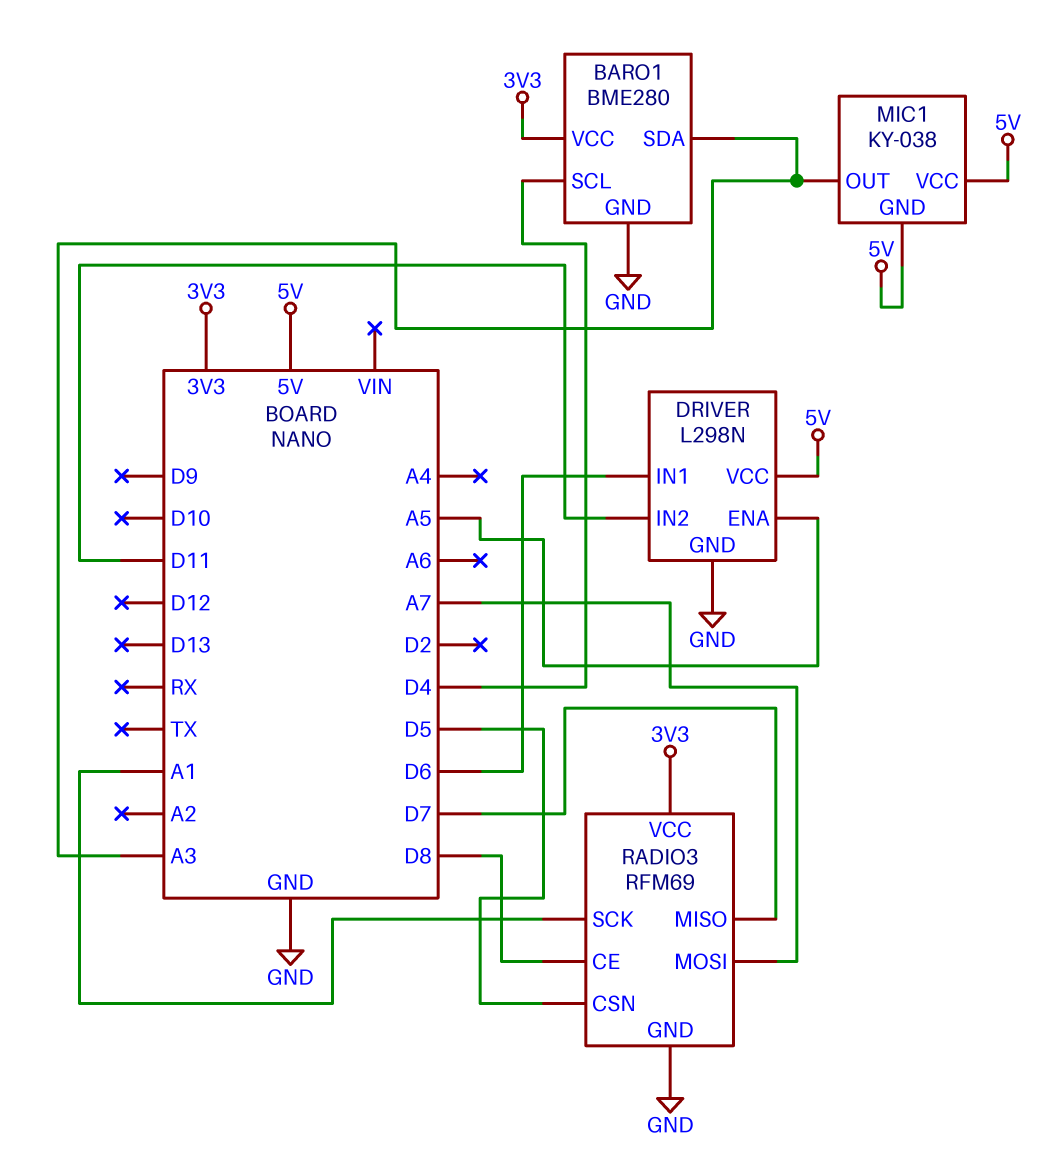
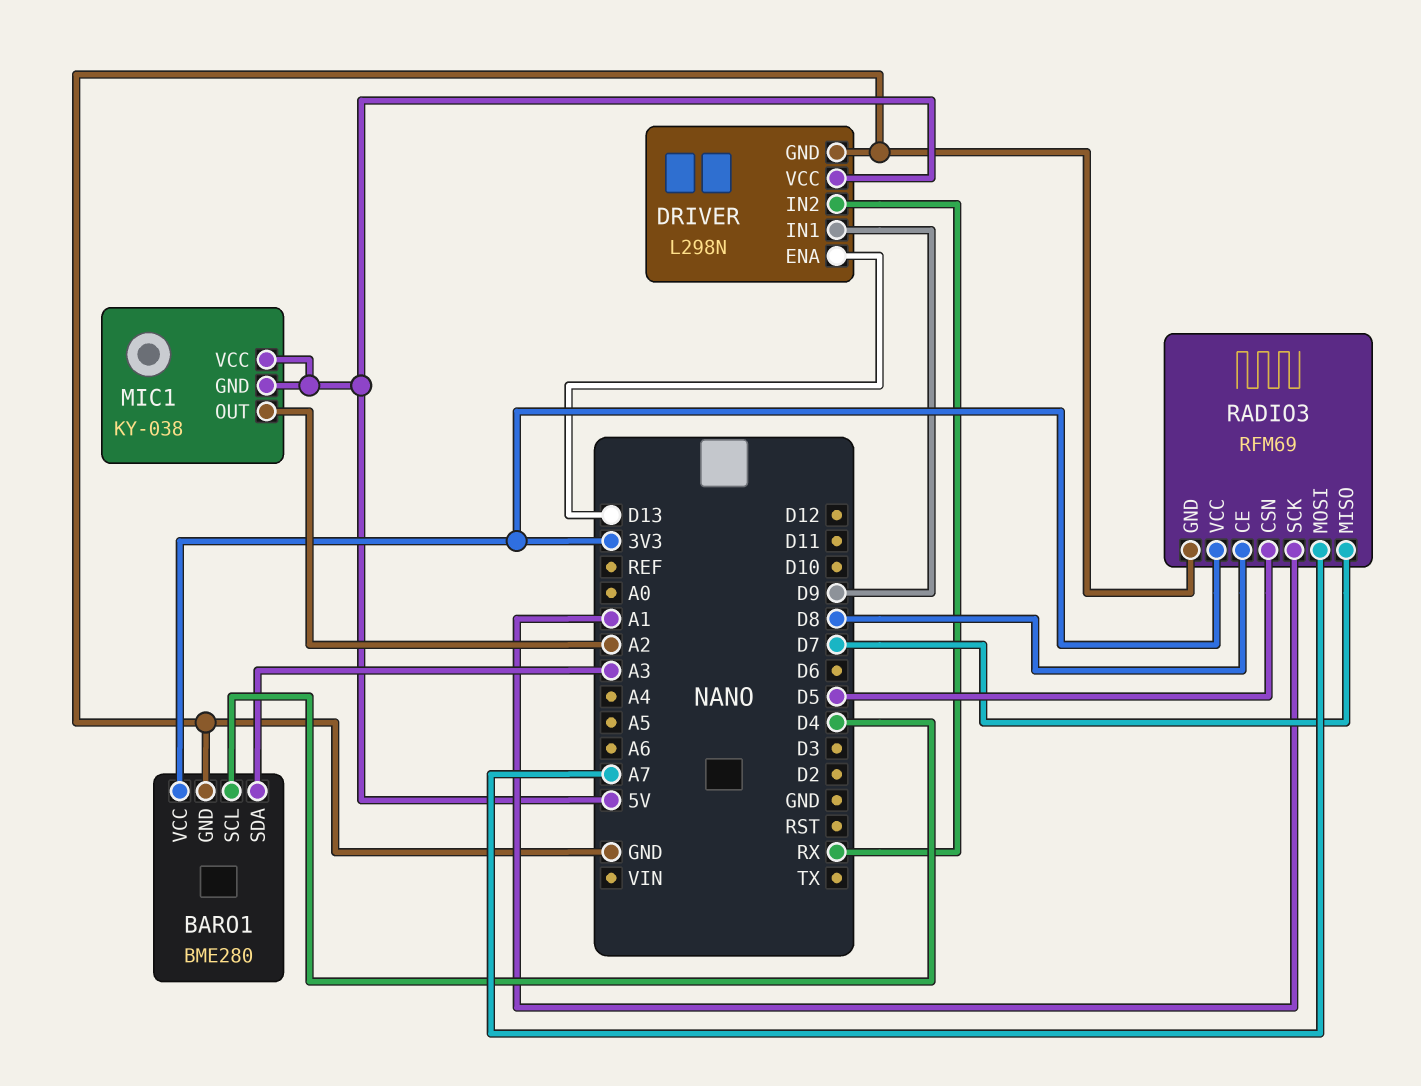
DRIVER pin ENA: A5 -> D13
DRIVER pin IN1: D6 -> D9
DRIVER pin IN2: D11 -> RX
MIC1 pin OUT: A3 -> A2

